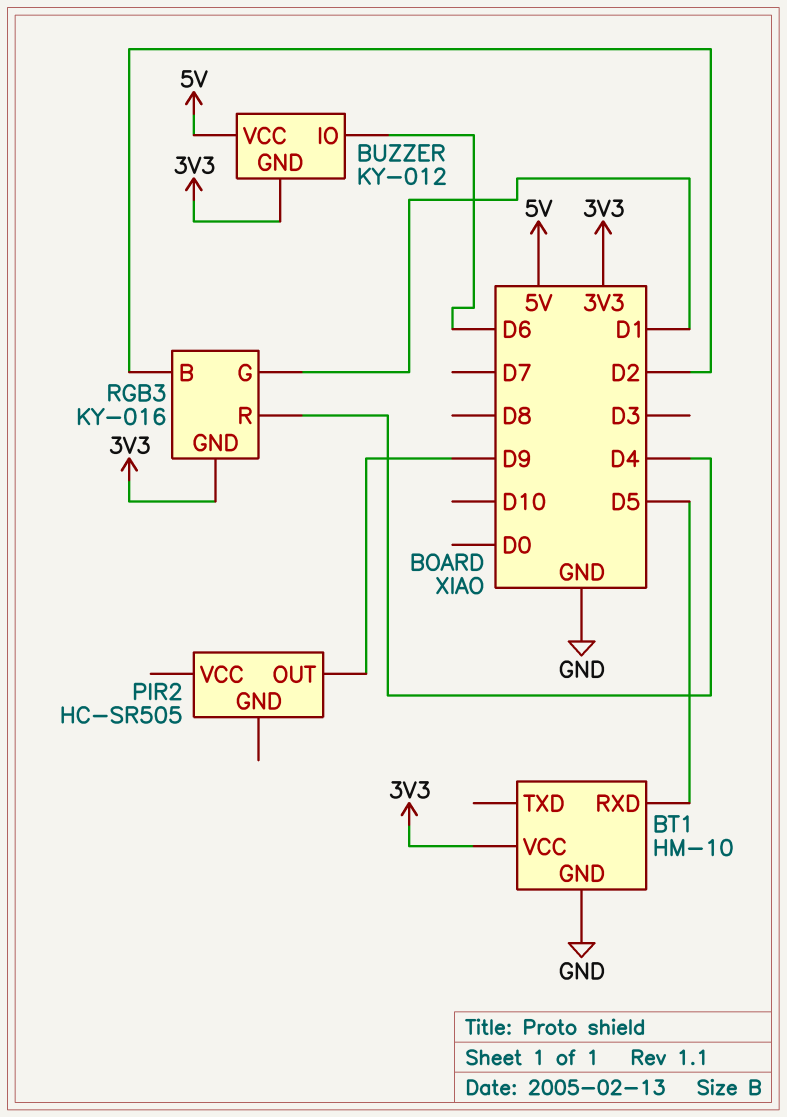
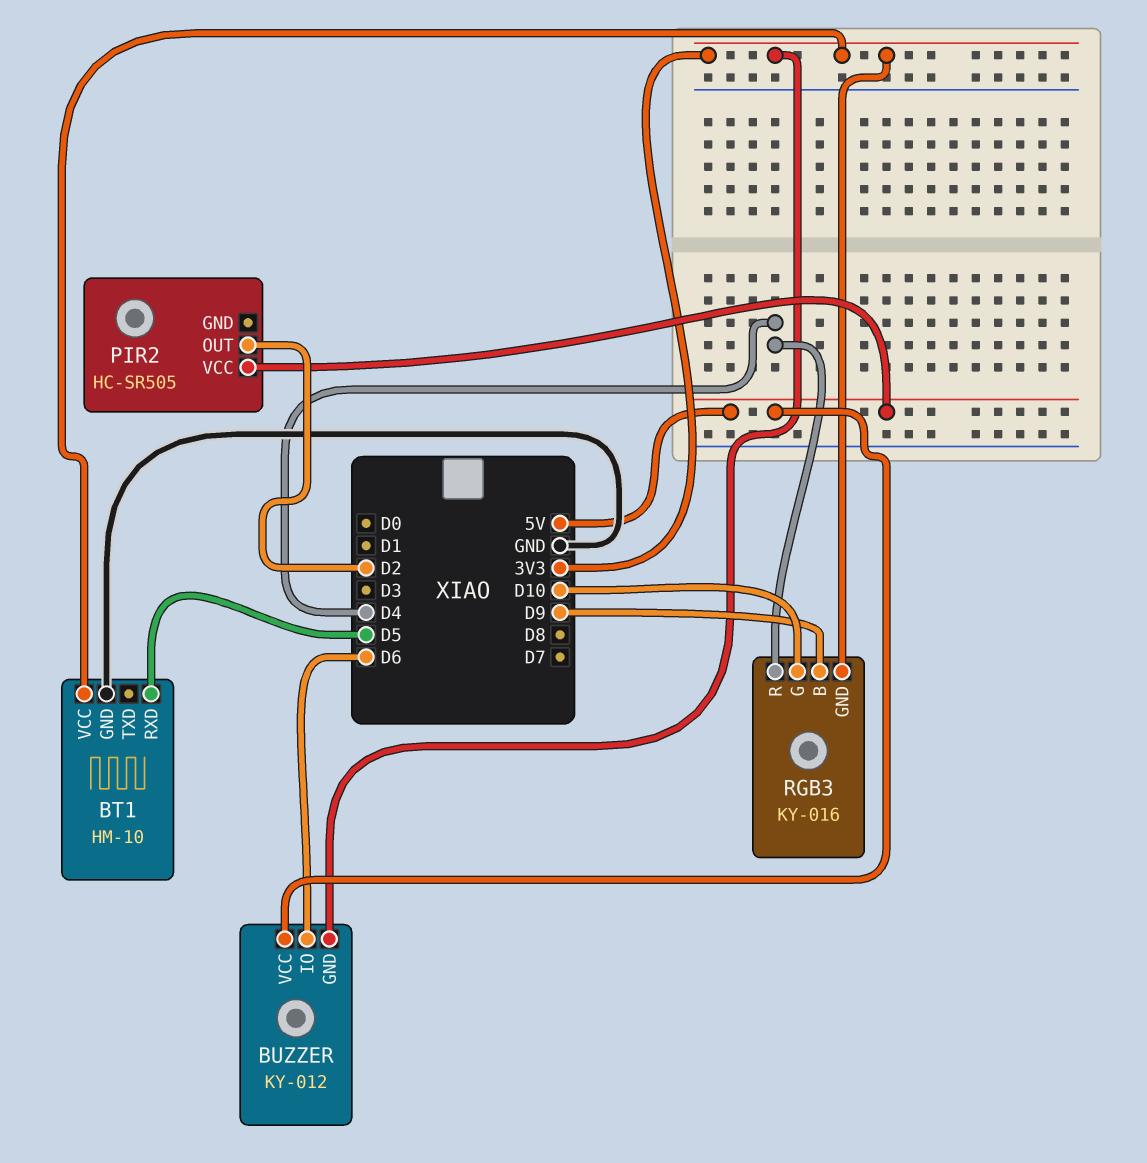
PIR2 pin OUT: D9 -> D2
PIR2 pin VCC: none -> 5V
RGB3 pin B: D2 -> D9
RGB3 pin G: D1 -> D10

